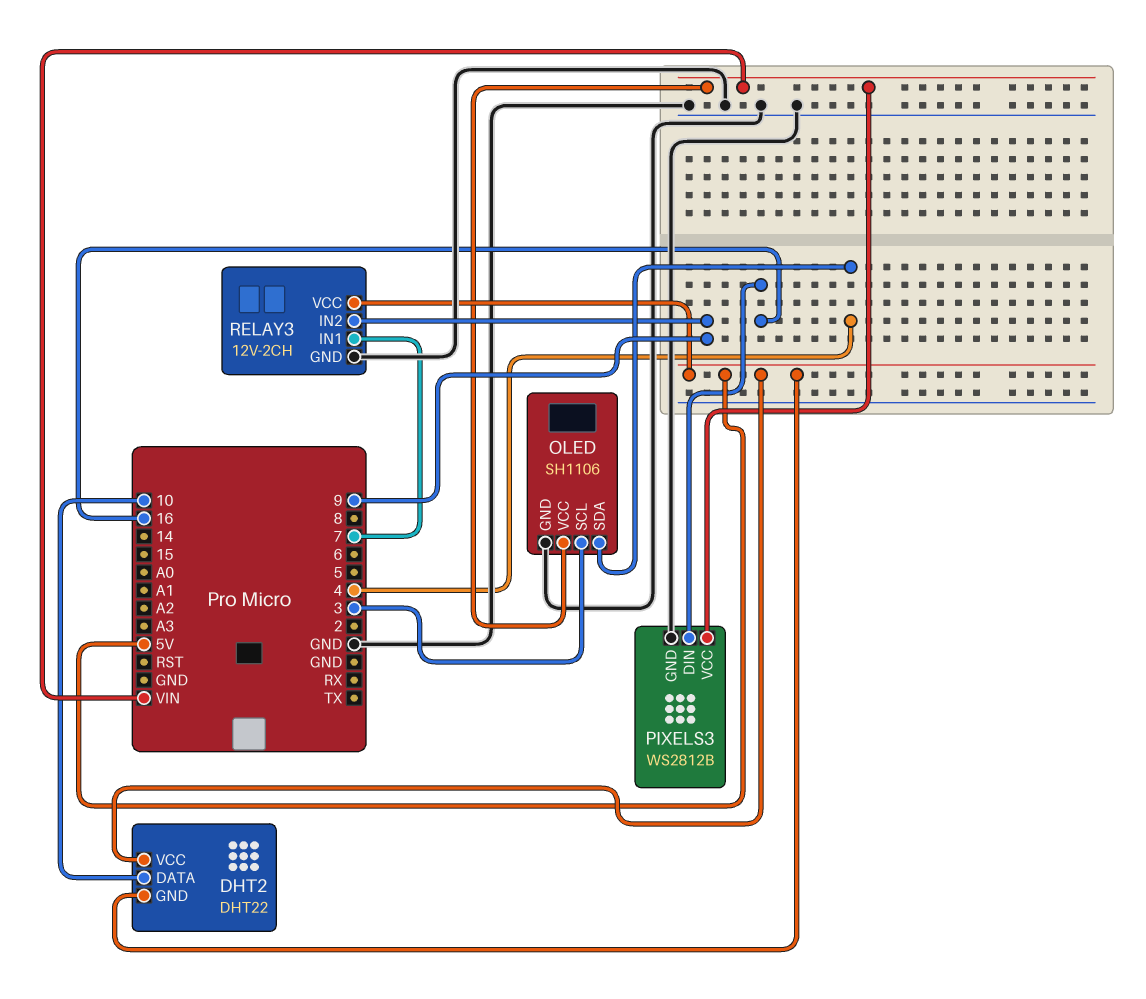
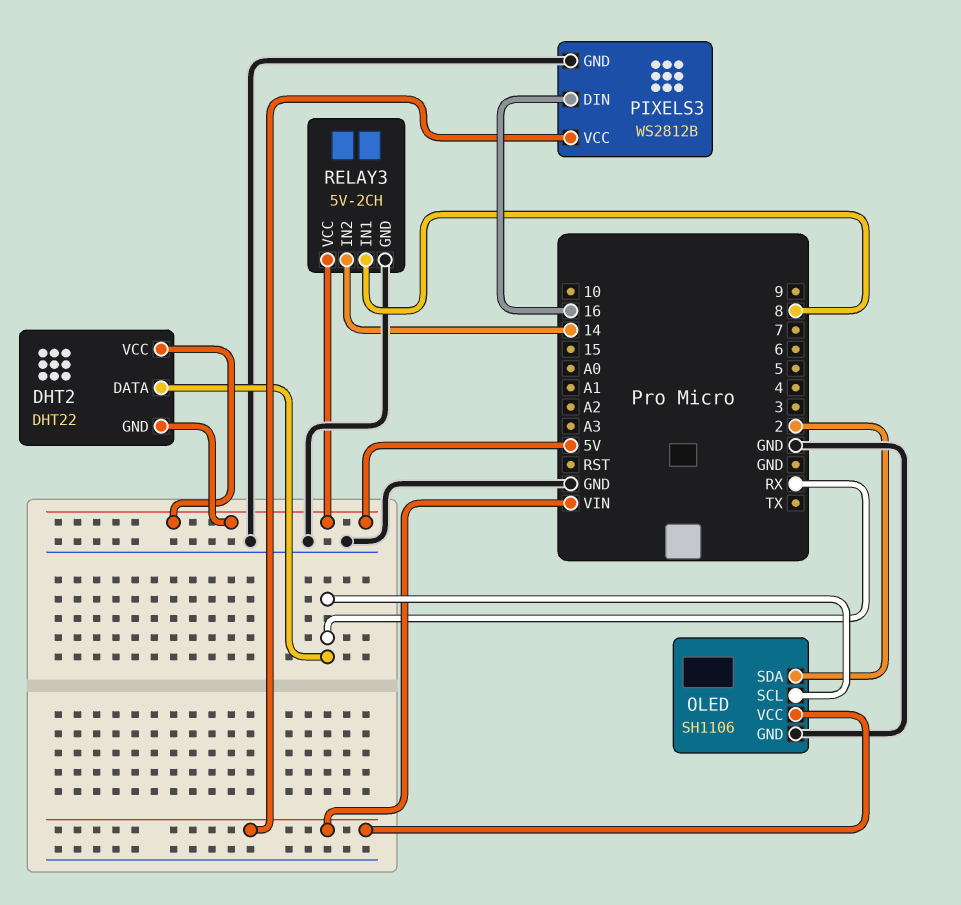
DHT2 pin DATA: 10 -> RX
OLED pin SCL: 3 -> RX
OLED pin SDA: 4 -> 2
RELAY3: 12V-2CH -> 5V-2CH
RELAY3 pin IN1: 7 -> 8
RELAY3 pin IN2: 9 -> 14

